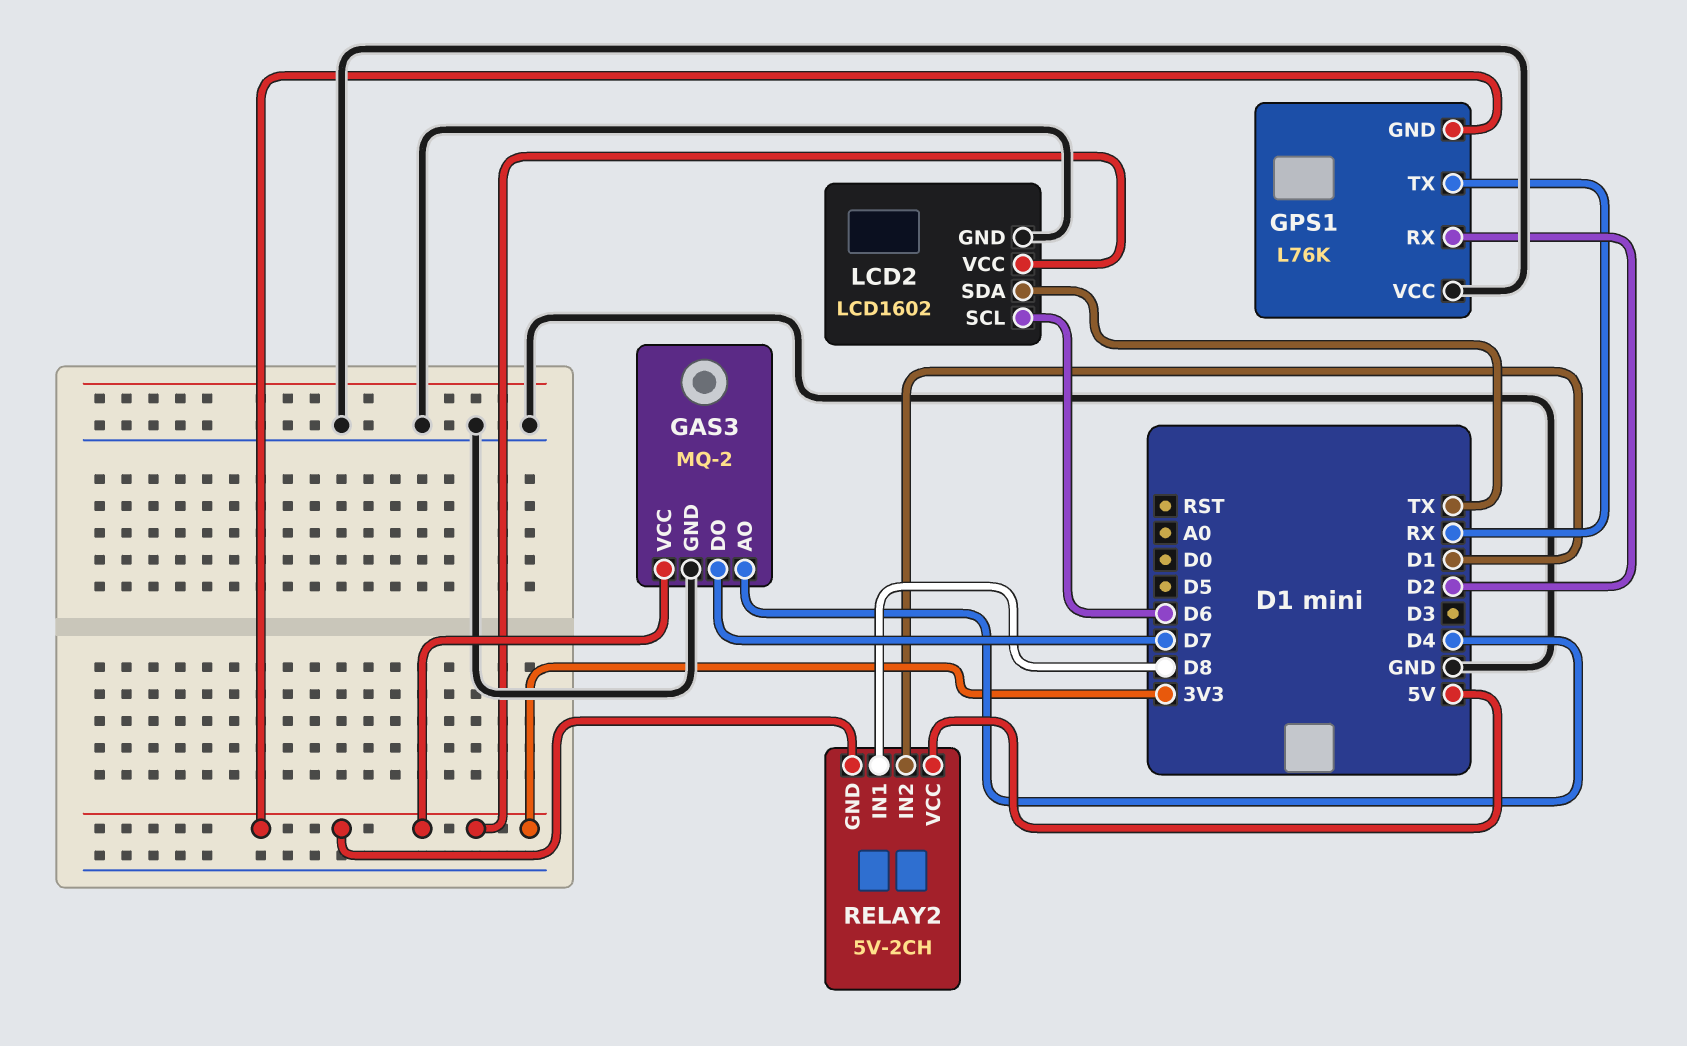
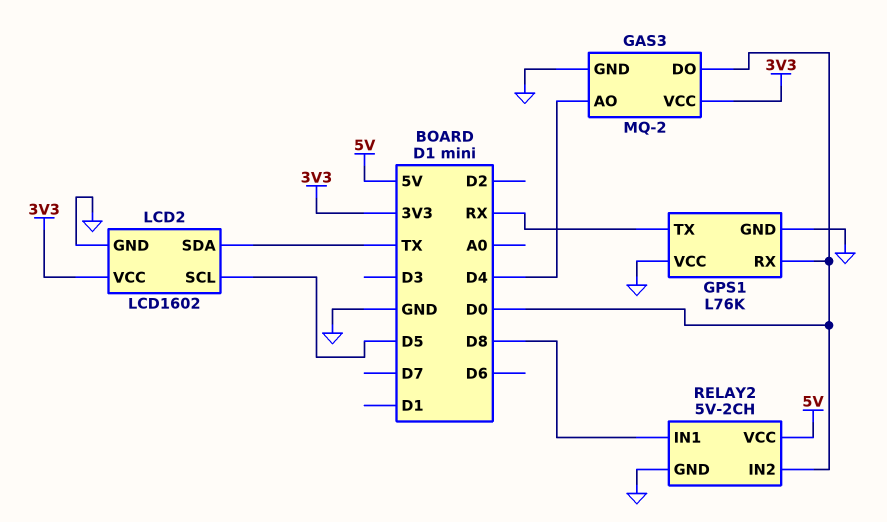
GAS3 pin DO: D7 -> D0
GPS1 pin GND: 3V3 -> GND
GPS1 pin RX: D2 -> D0
LCD2 pin SCL: D6 -> D5
RELAY2 pin GND: 3V3 -> GND
RELAY2 pin IN2: D1 -> D0

